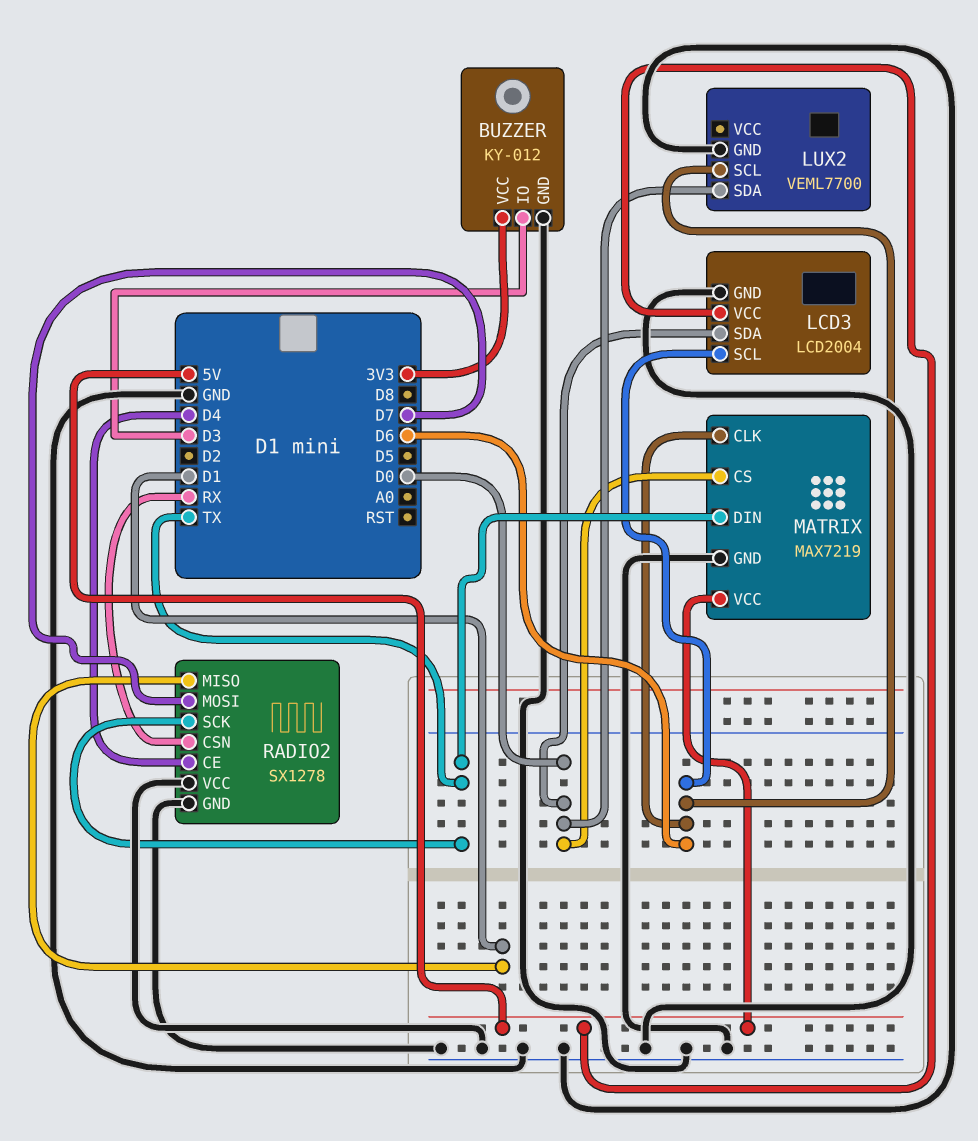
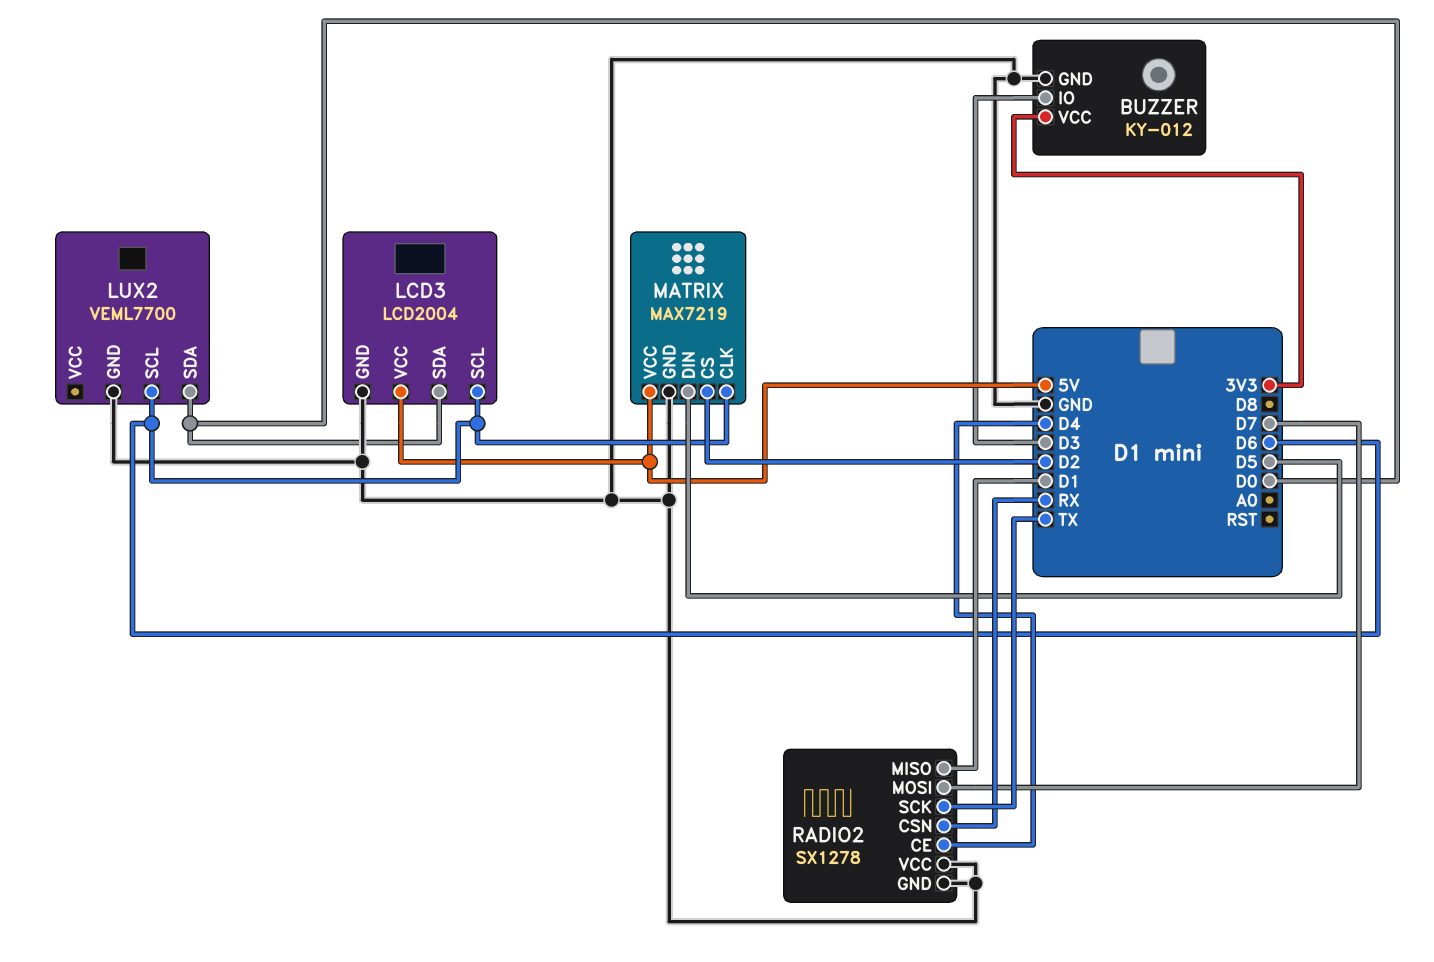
MATRIX pin CS: D0 -> D2
MATRIX pin DIN: TX -> D5

